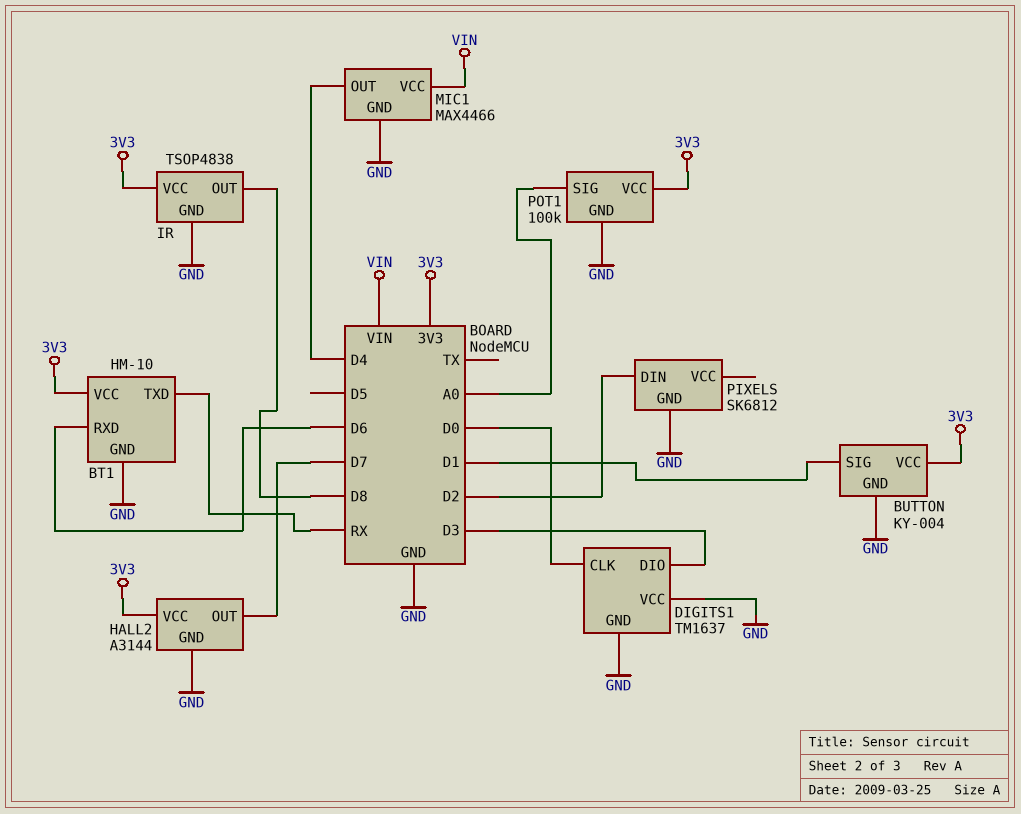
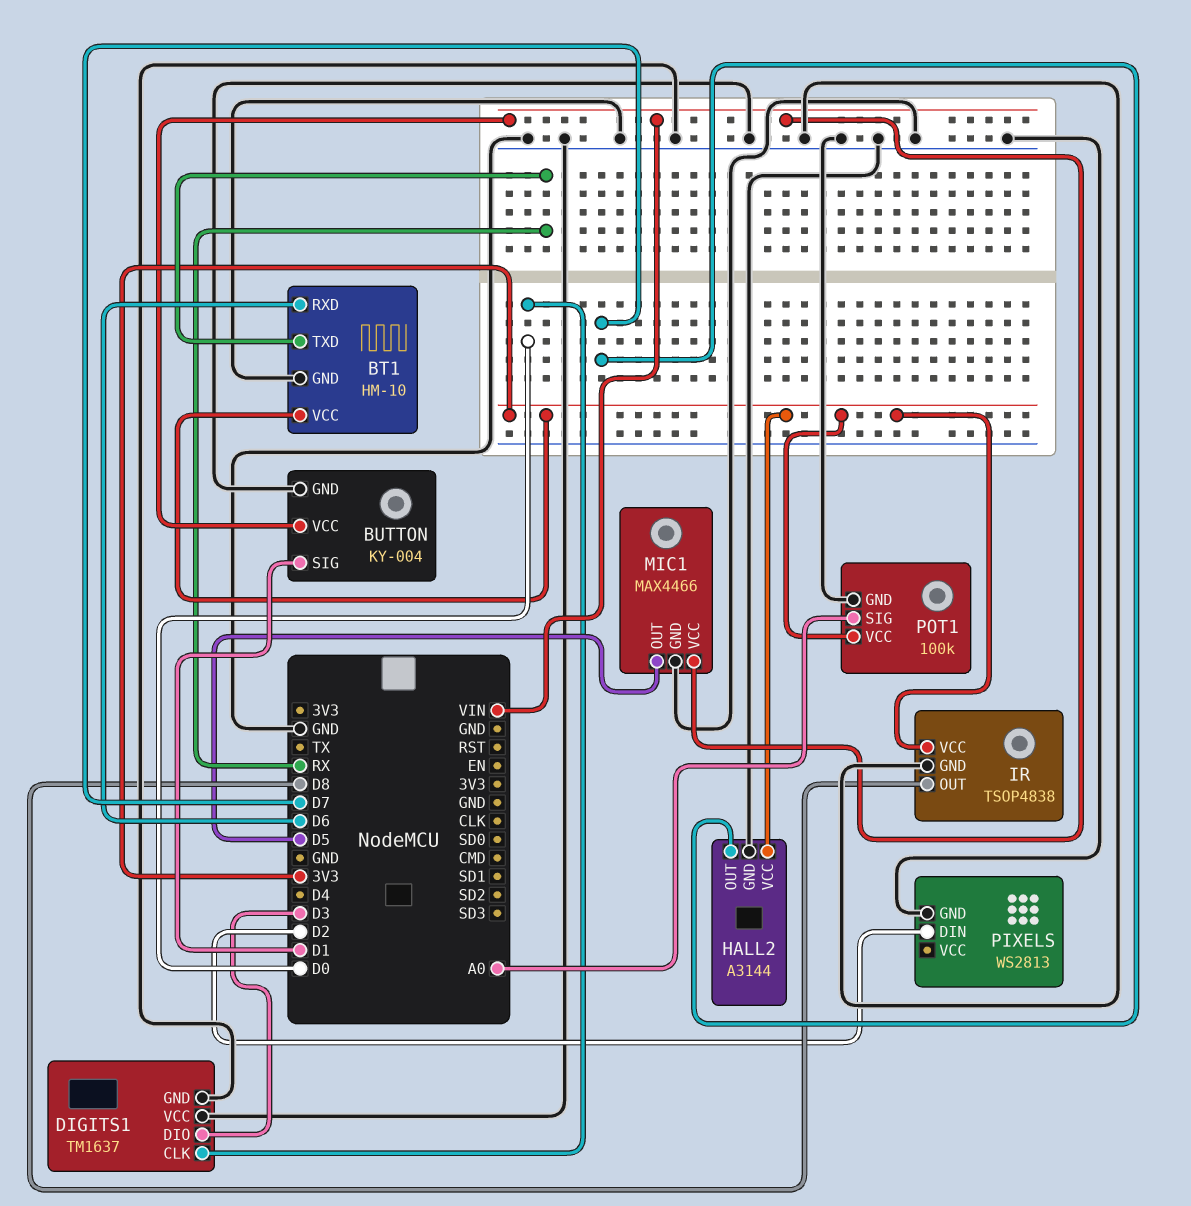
BUTTON pin VCC: 3V3 -> VIN
MIC1 pin OUT: D4 -> D5
PIXELS: SK6812 -> WS2813

